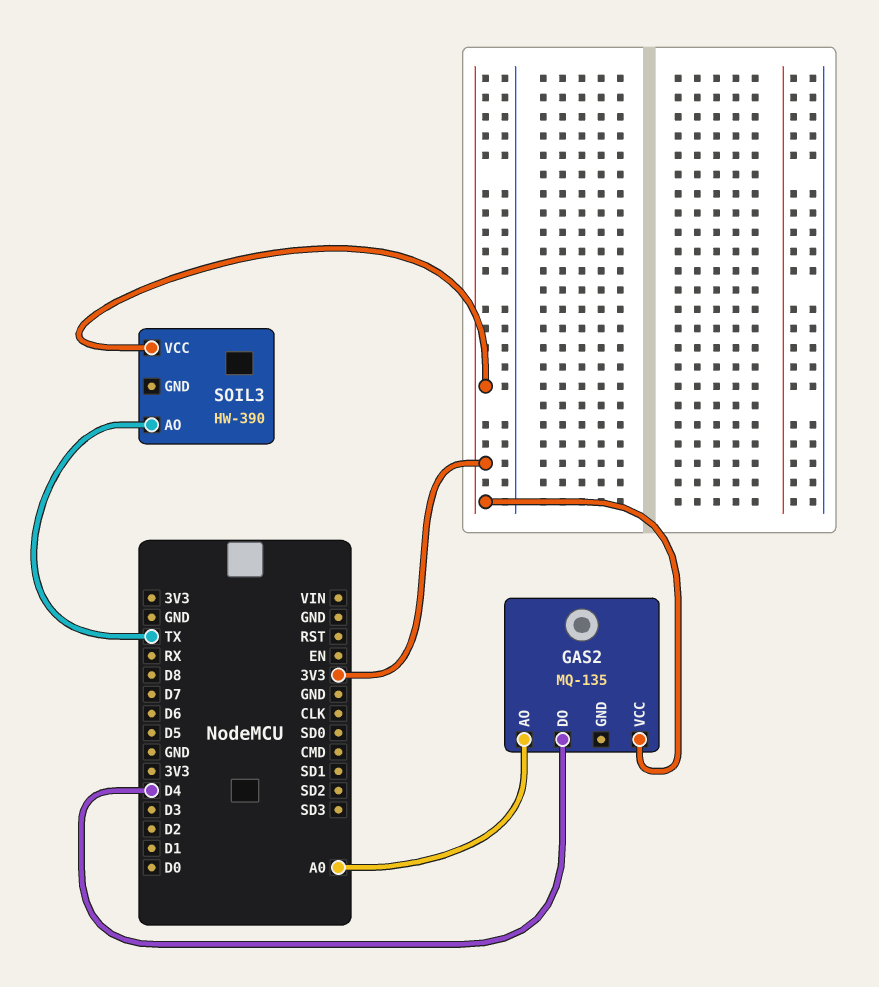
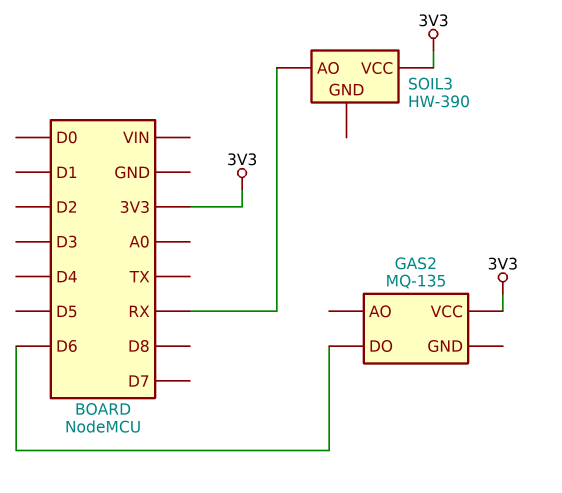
GAS2 pin AO: A0 -> none
GAS2 pin DO: D4 -> D6
SOIL3 pin AO: TX -> RX

